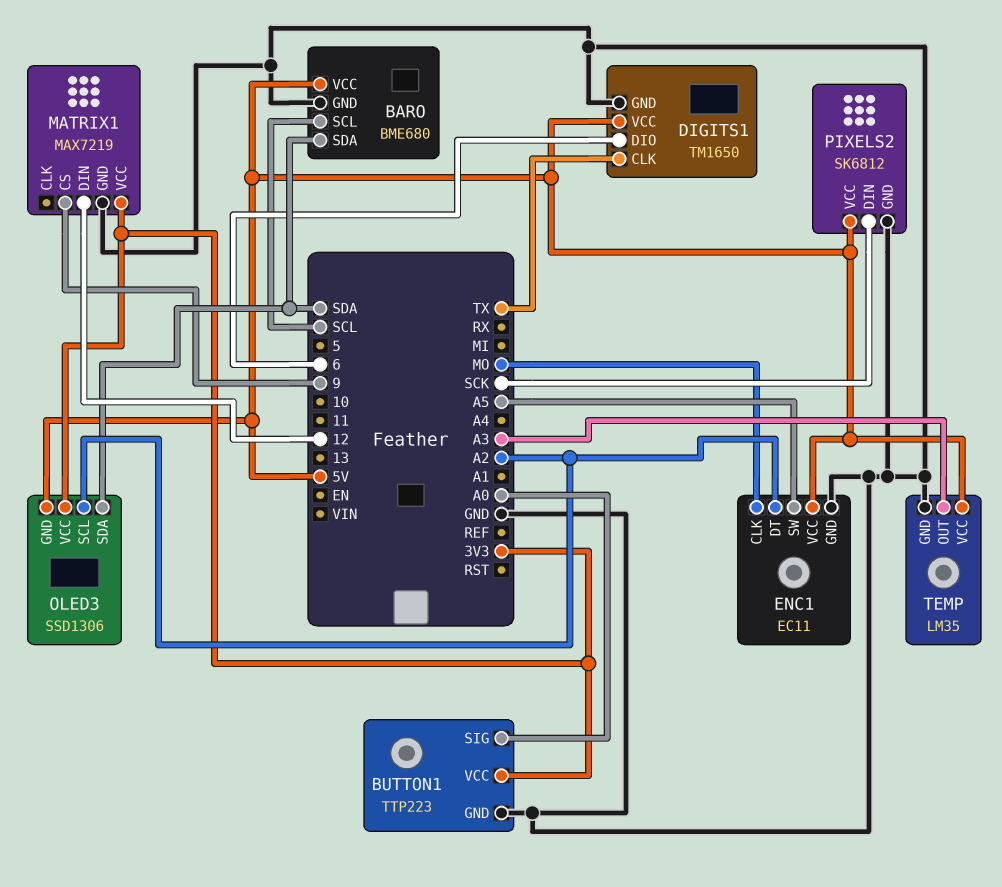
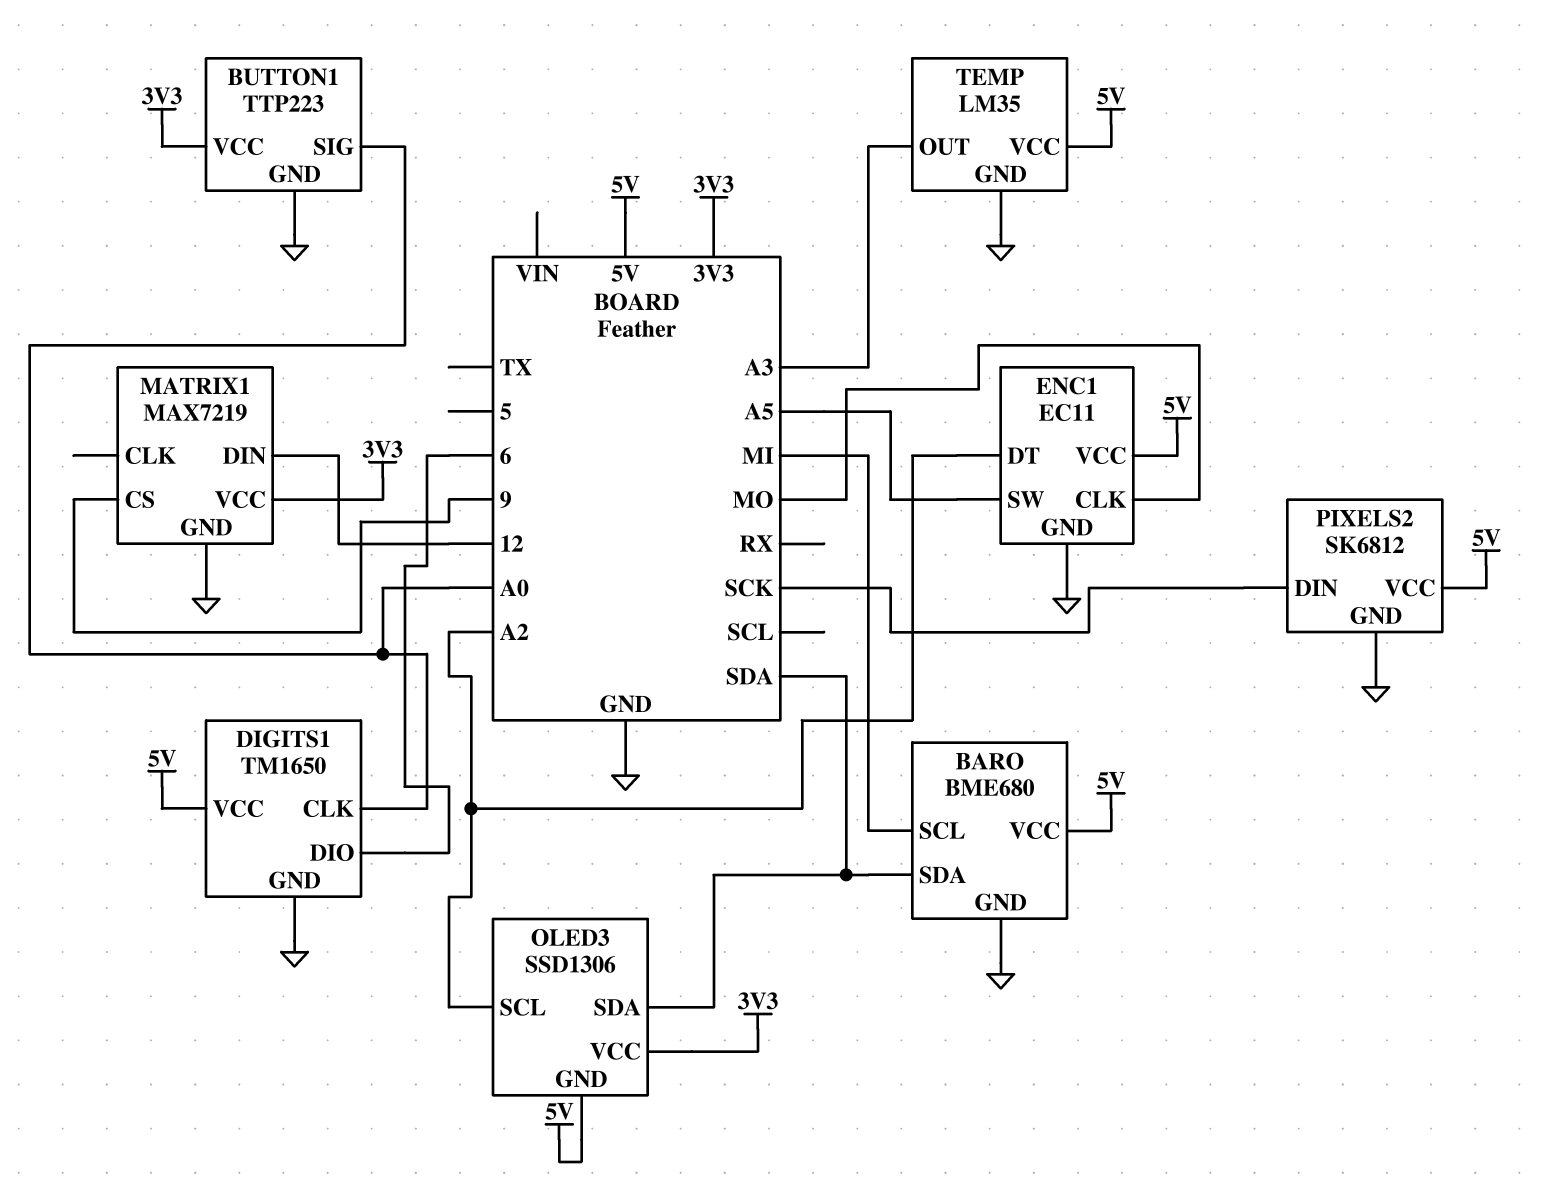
BARO pin SCL: SCL -> MI
DIGITS1 pin CLK: TX -> A0

